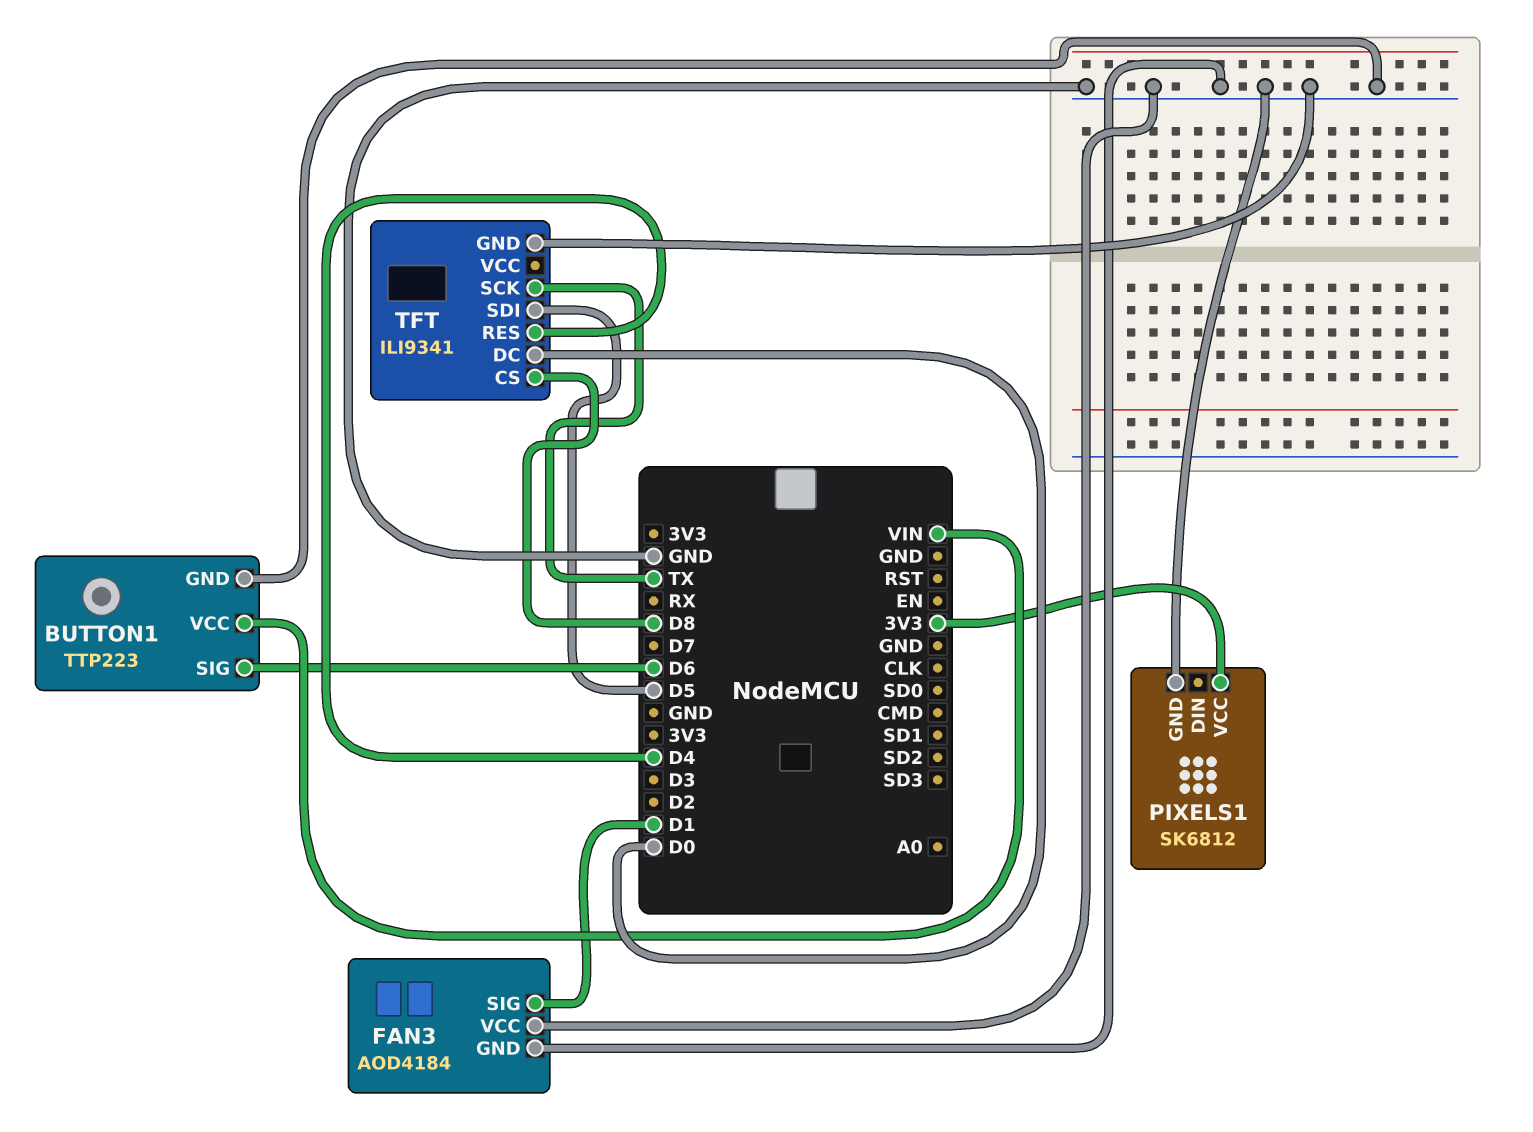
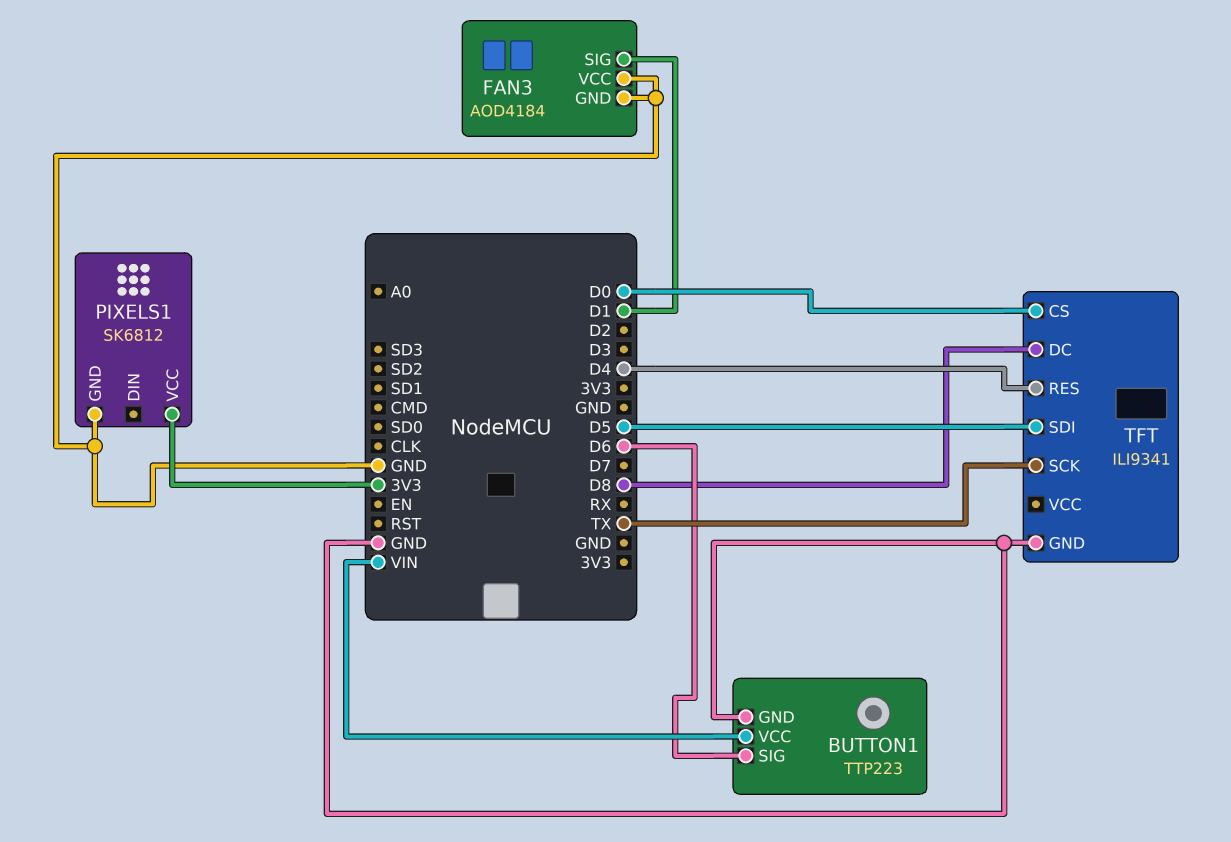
TFT pin CS: D8 -> D0
TFT pin DC: D0 -> D8

